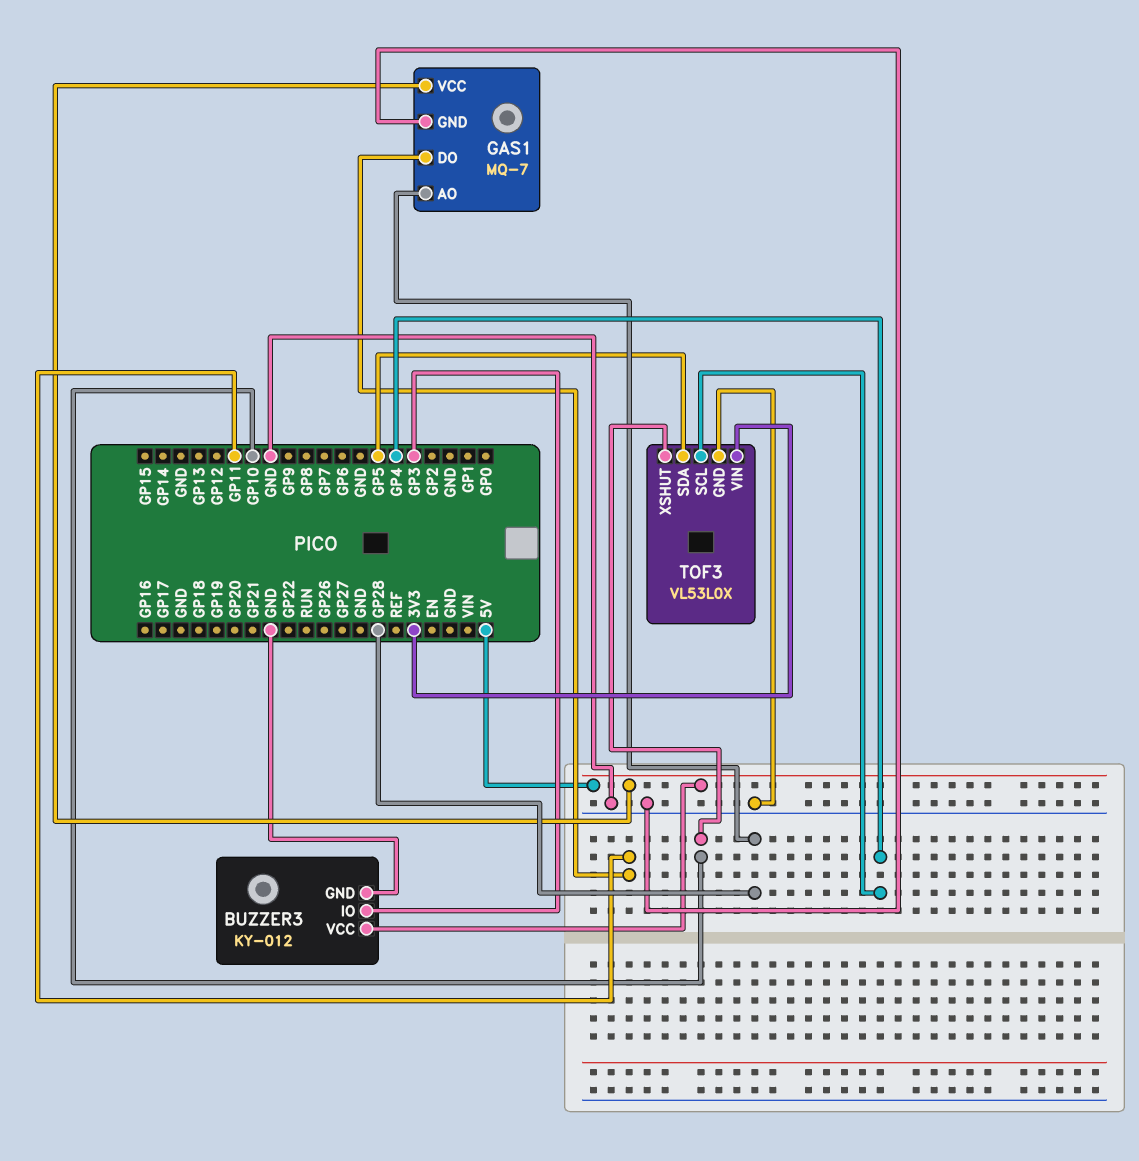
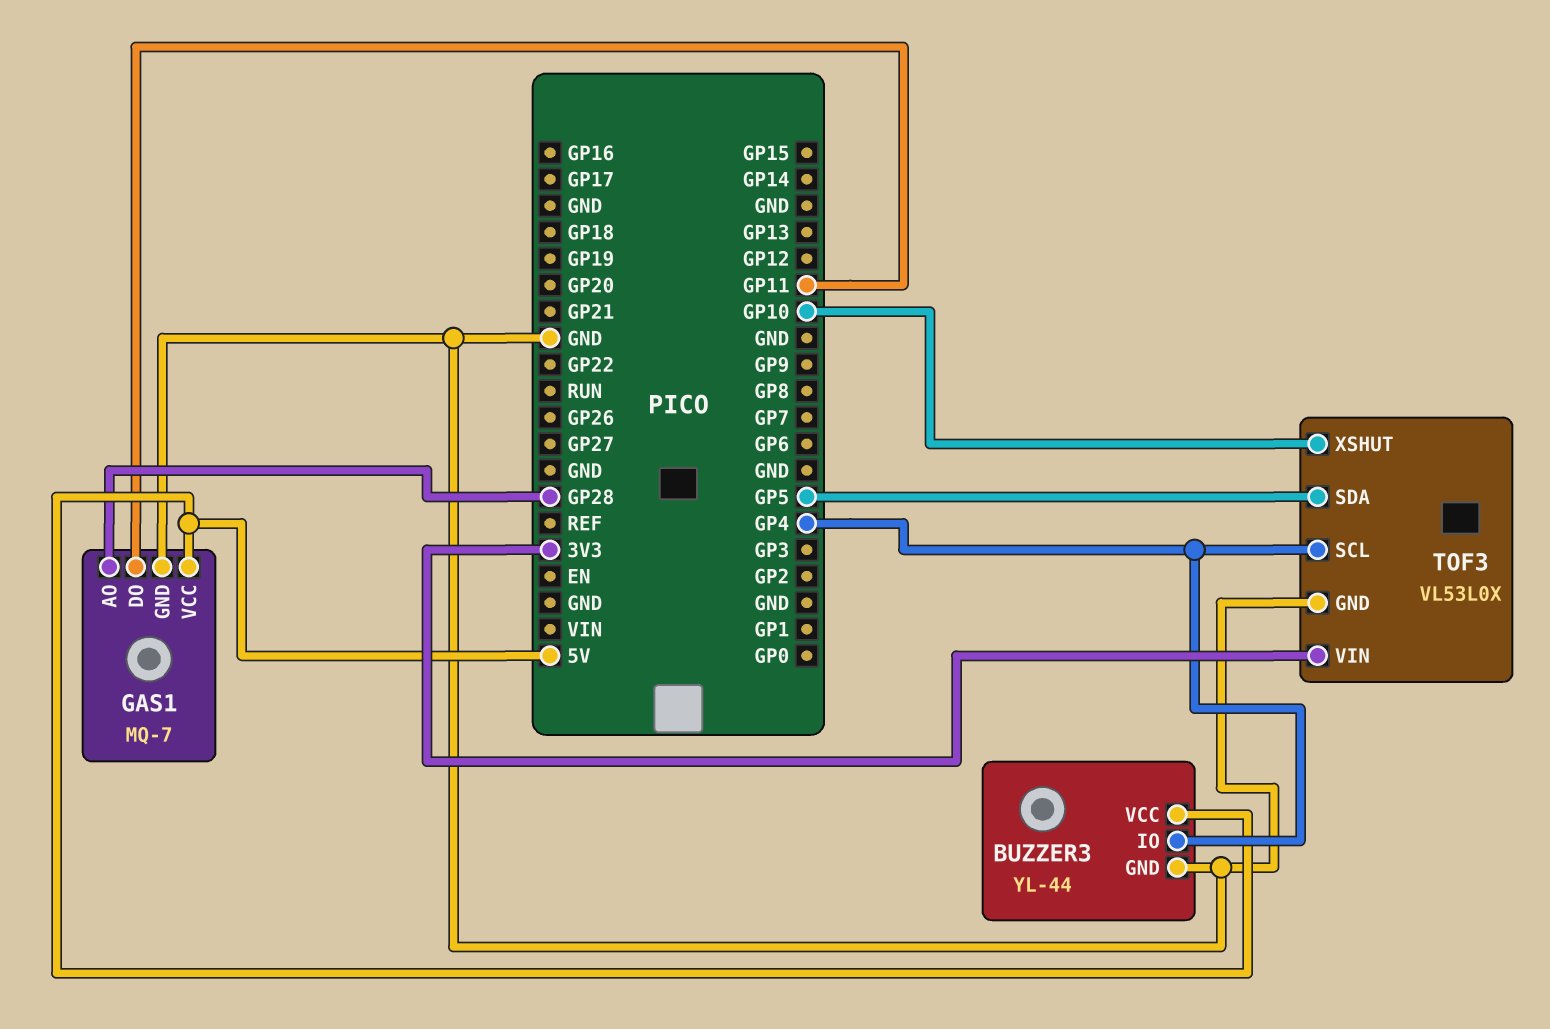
BUZZER3: KY-012 -> YL-44
BUZZER3 pin IO: GP3 -> GP4

